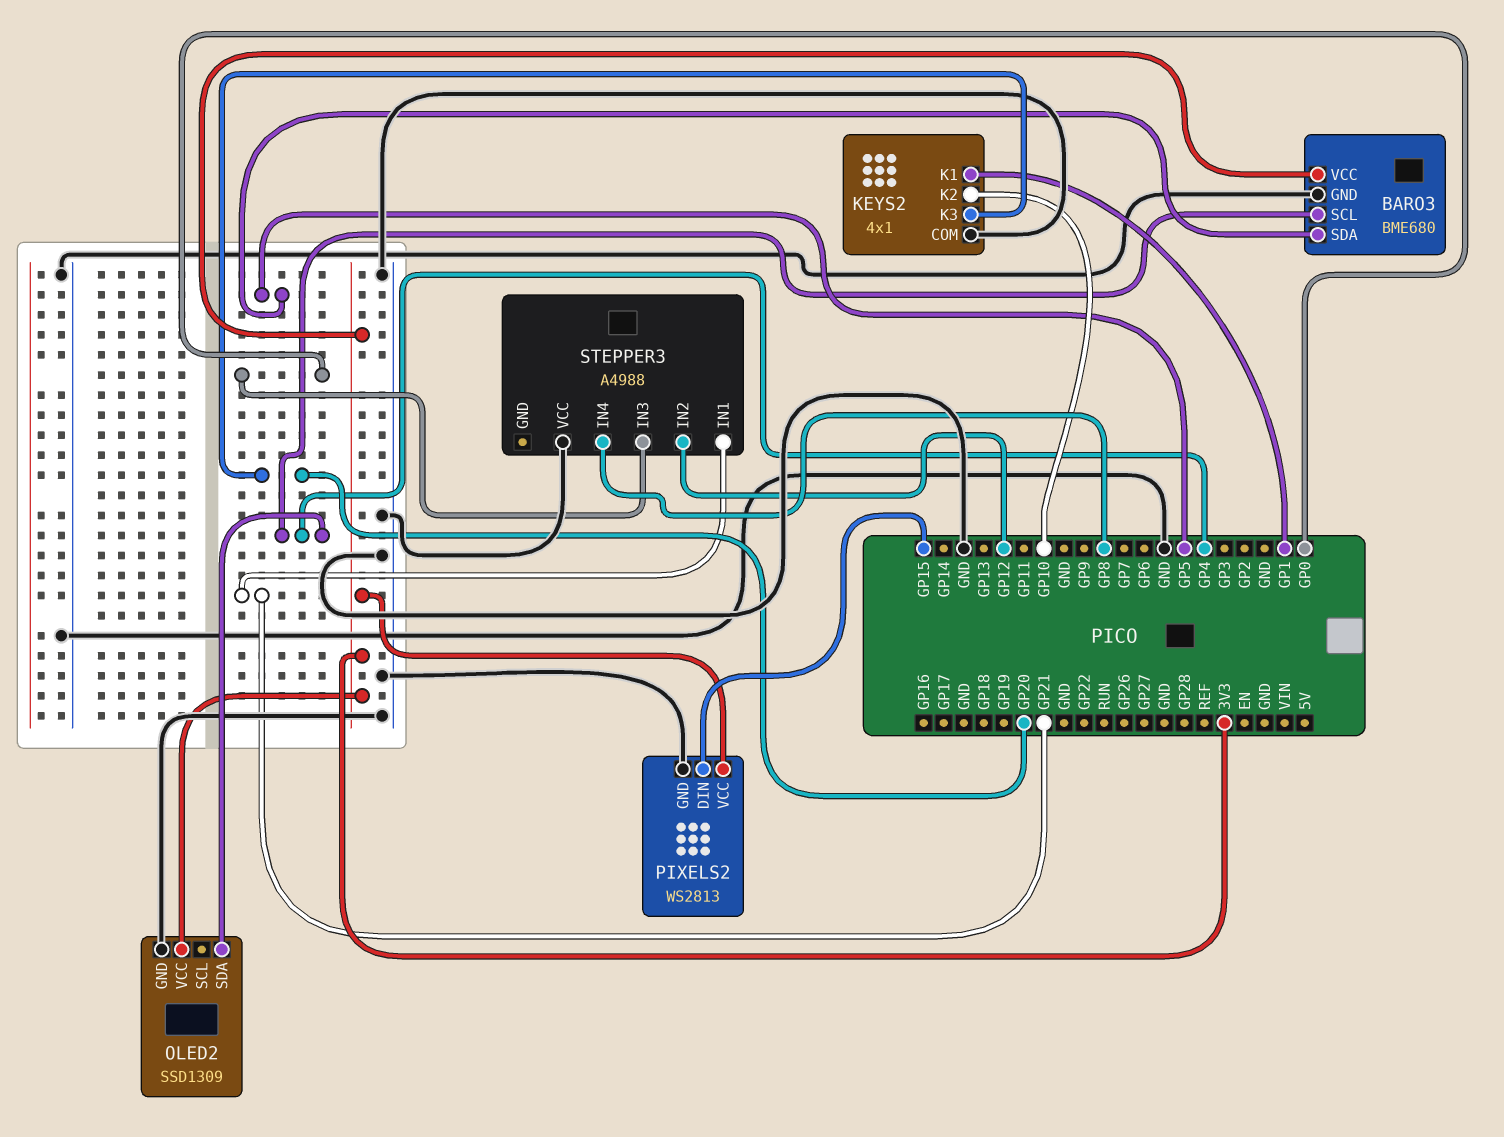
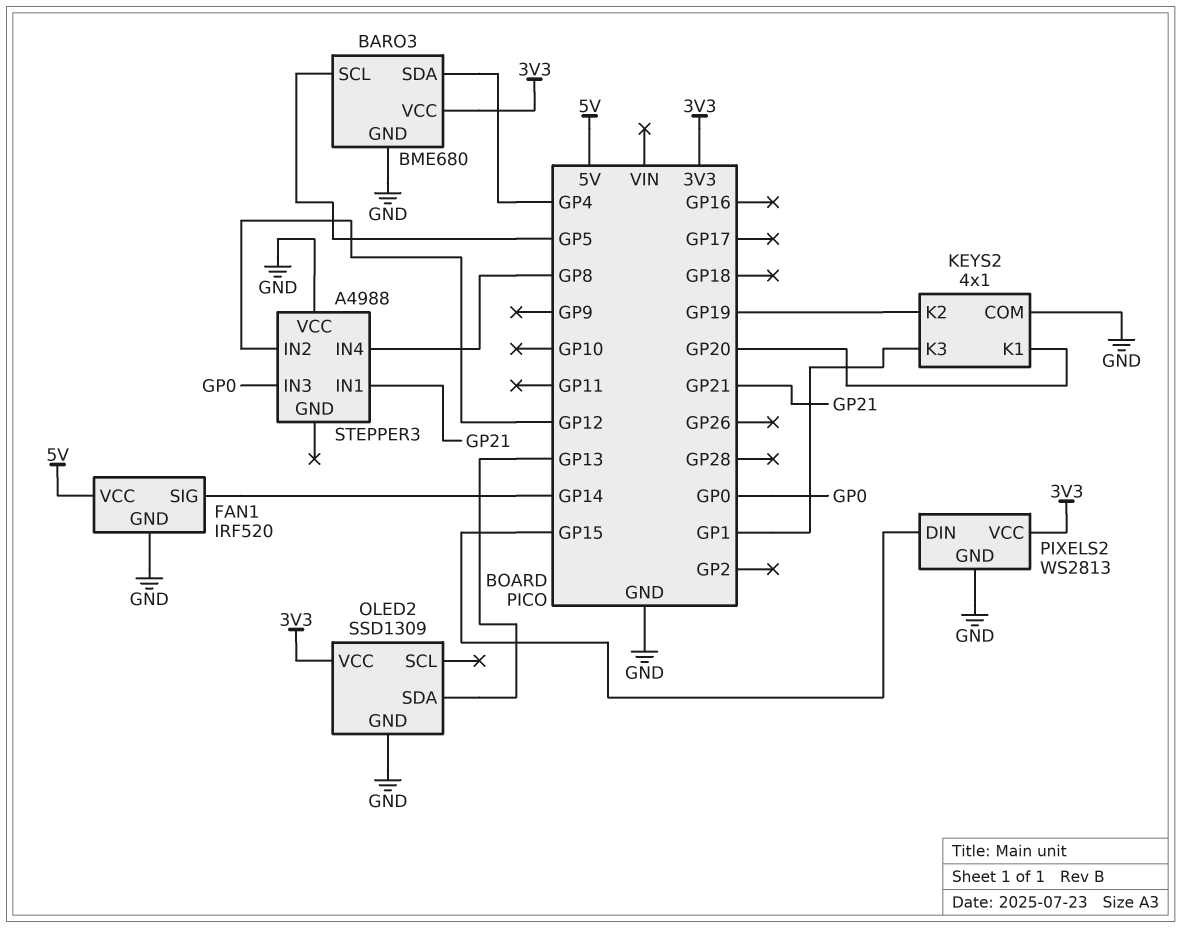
BARO3 pin SCL: GP4 -> GP5
BARO3 pin SDA: GP5 -> GP4
FAN1: none -> IRF520
FAN1 pin GND: none -> GND
FAN1 pin SIG: none -> GP14
FAN1 pin VCC: none -> 5V
KEYS2 pin K1: GP1 -> GP20
KEYS2 pin K2: GP10 -> GP19
KEYS2 pin K3: GP20 -> GP1
OLED2 pin SDA: GP4 -> GP13

